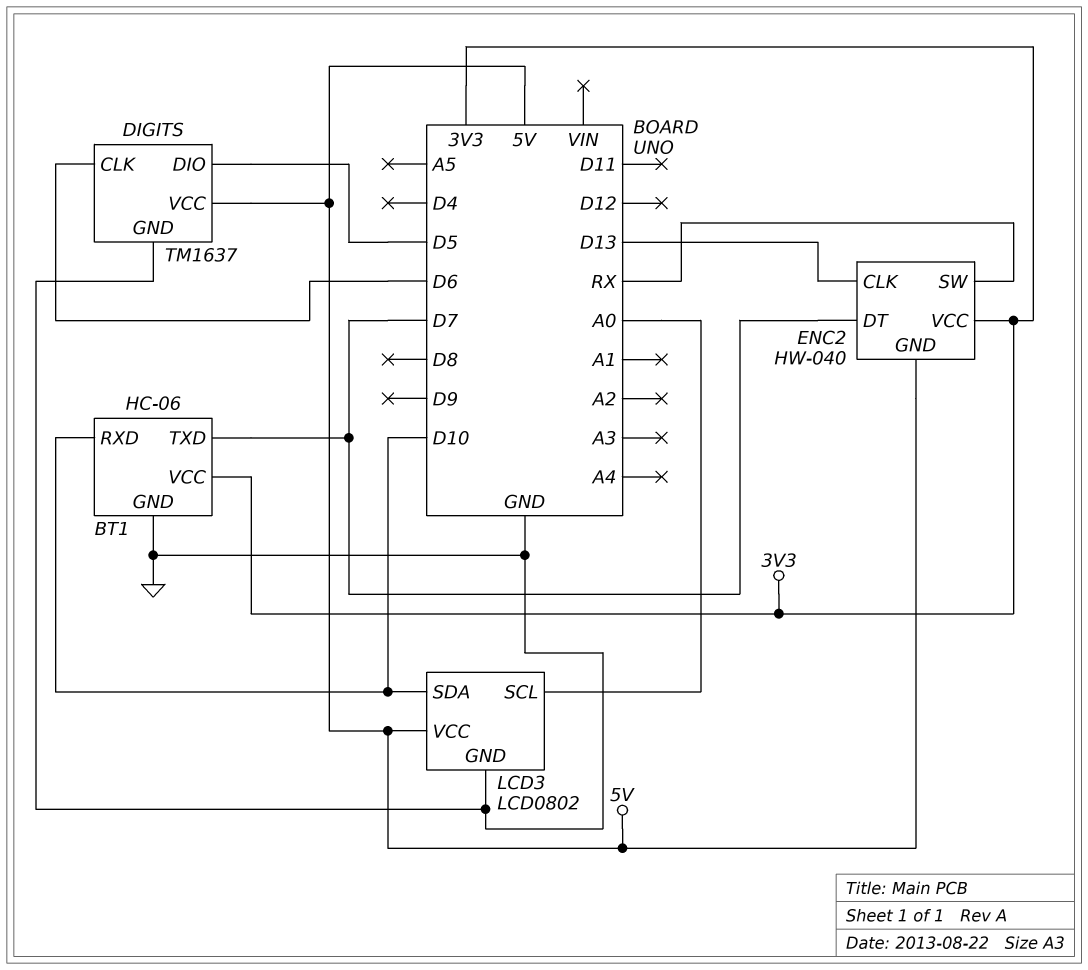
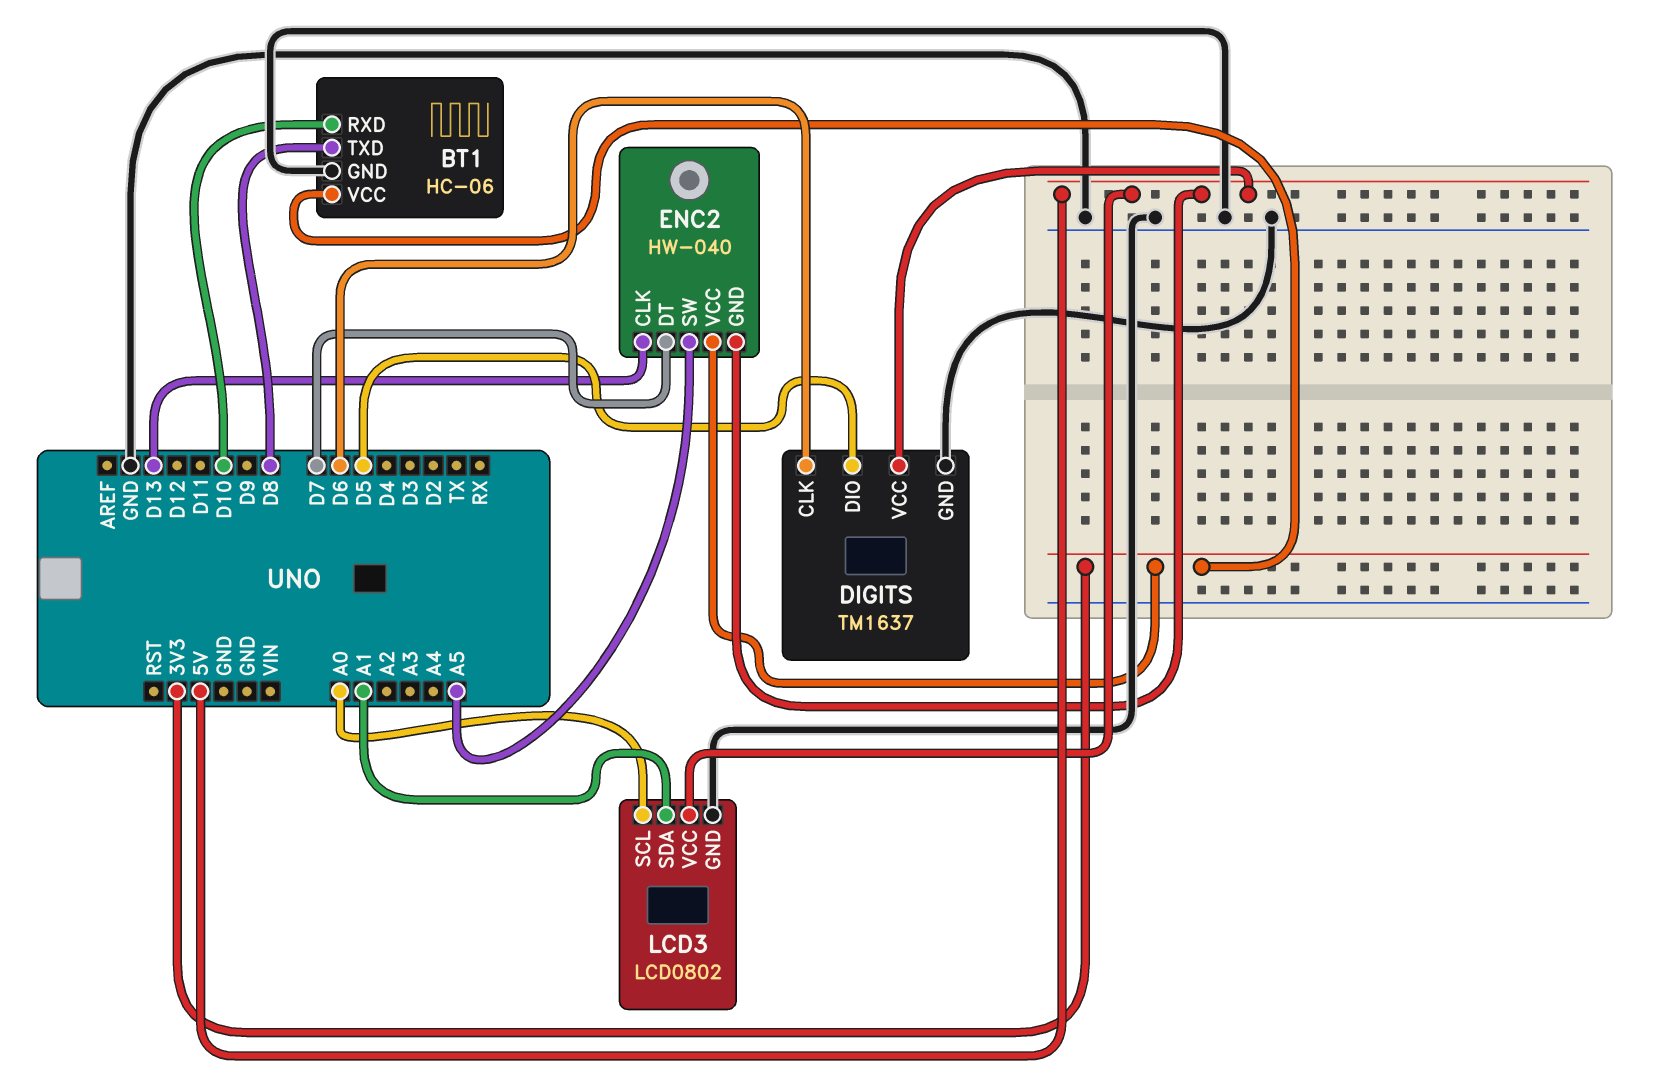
BT1 pin TXD: D7 -> D8
ENC2 pin SW: RX -> A5
LCD3 pin SDA: D10 -> A1

